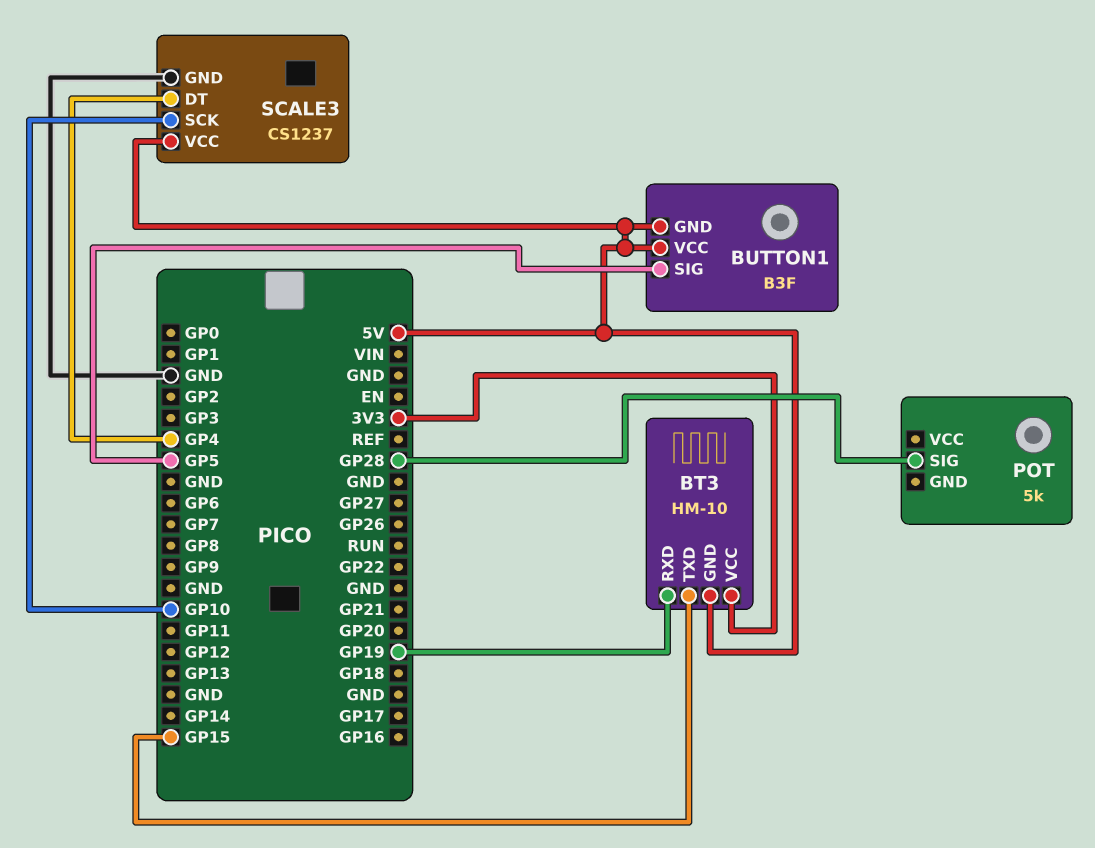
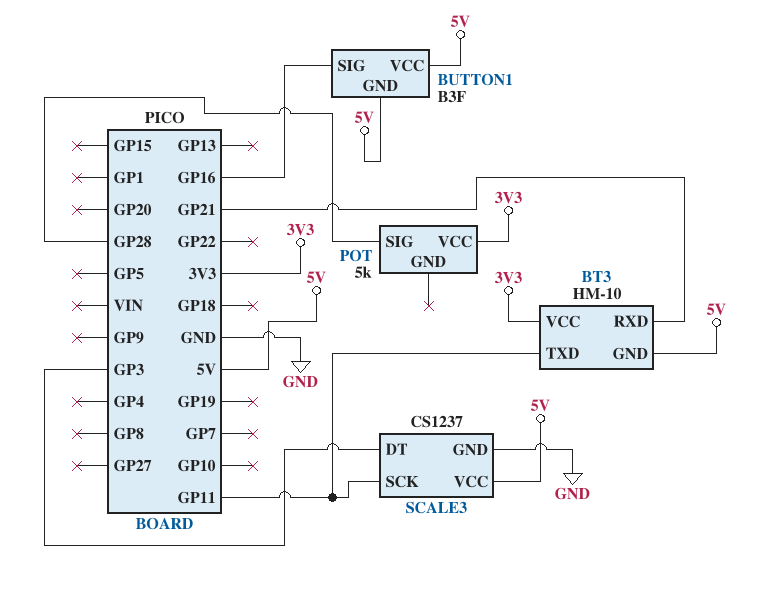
BT3 pin RXD: GP19 -> GP21
BT3 pin TXD: GP15 -> GP11
BUTTON1 pin SIG: GP5 -> GP16
POT pin VCC: none -> 3V3
SCALE3 pin DT: GP4 -> GP3
SCALE3 pin SCK: GP10 -> GP11

